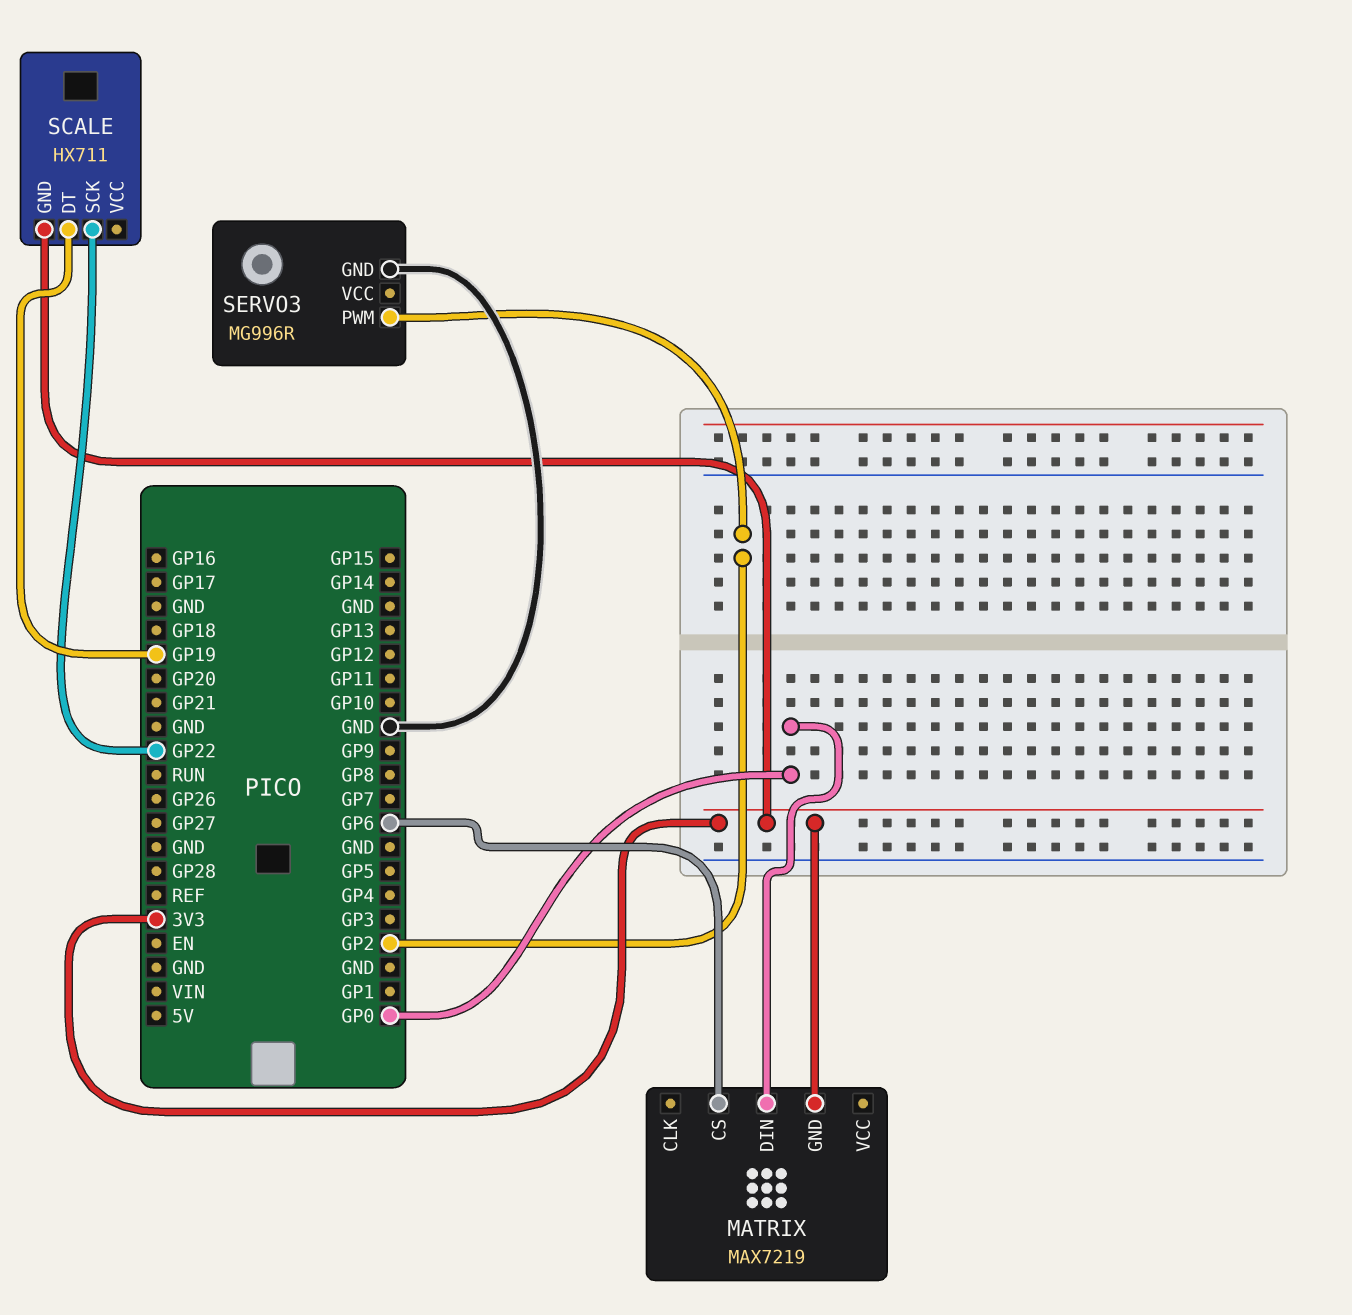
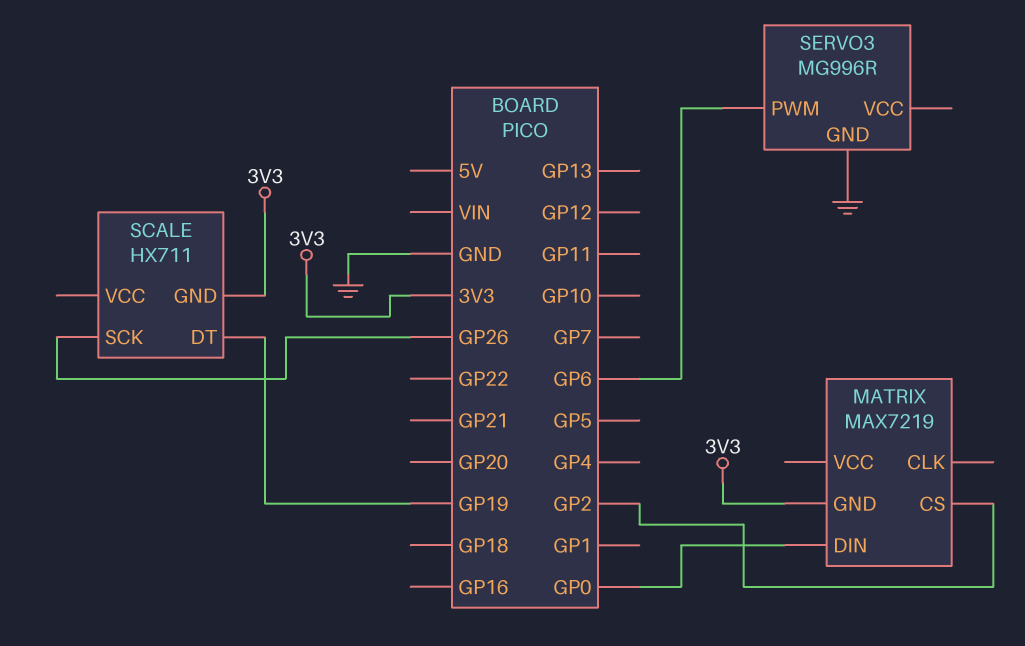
MATRIX pin CS: GP6 -> GP2
SCALE pin SCK: GP22 -> GP26
SERVO3 pin PWM: GP2 -> GP6

